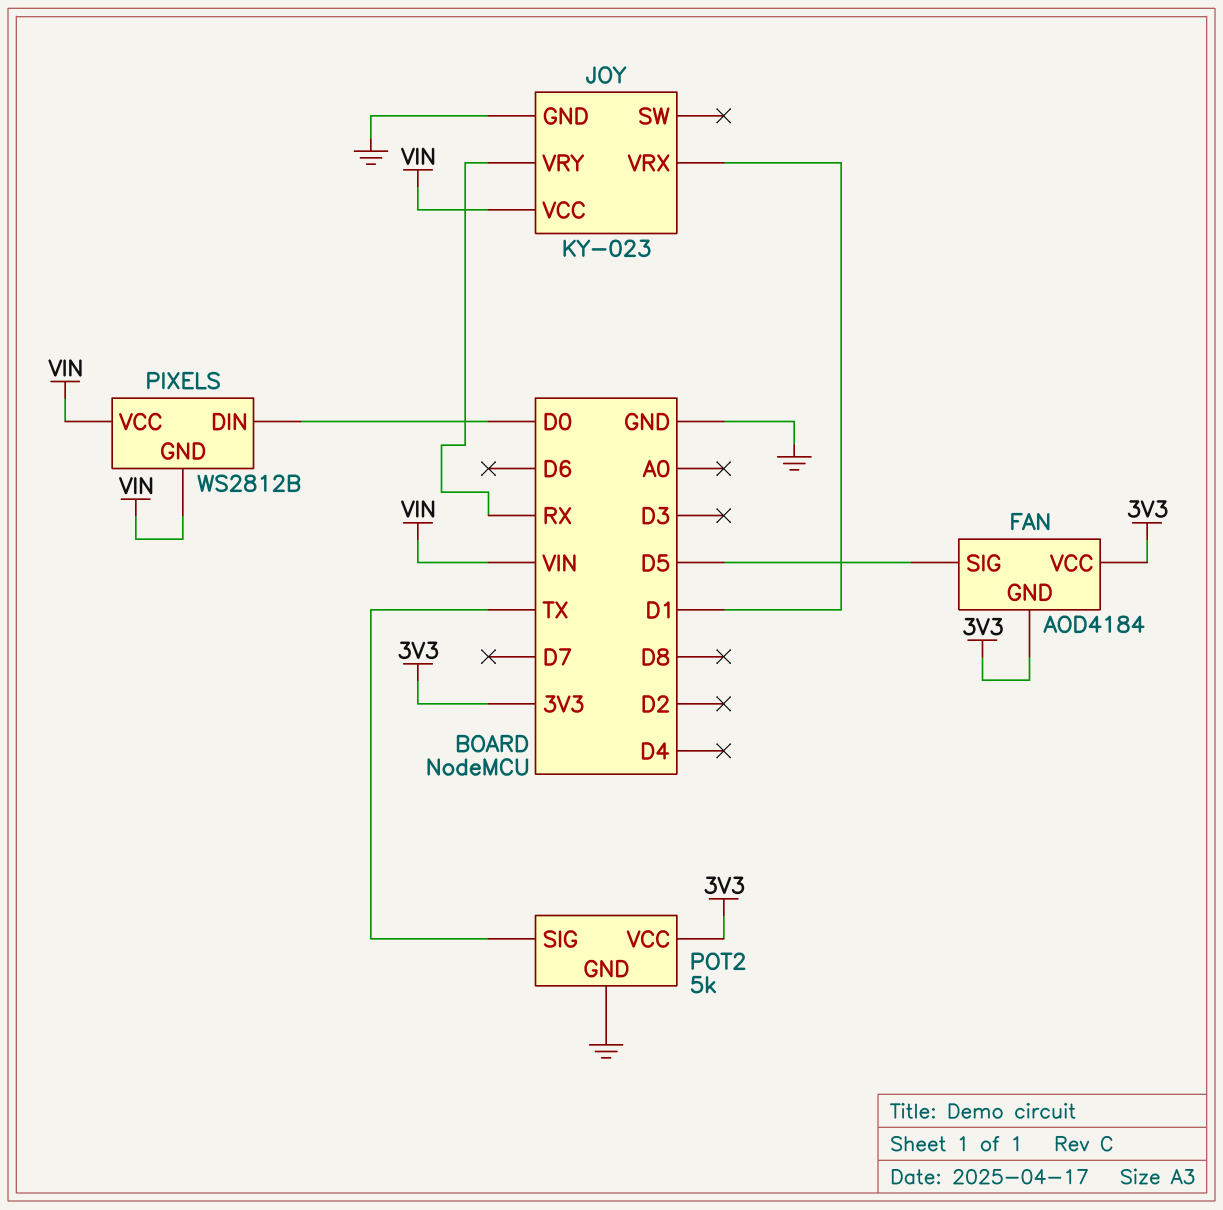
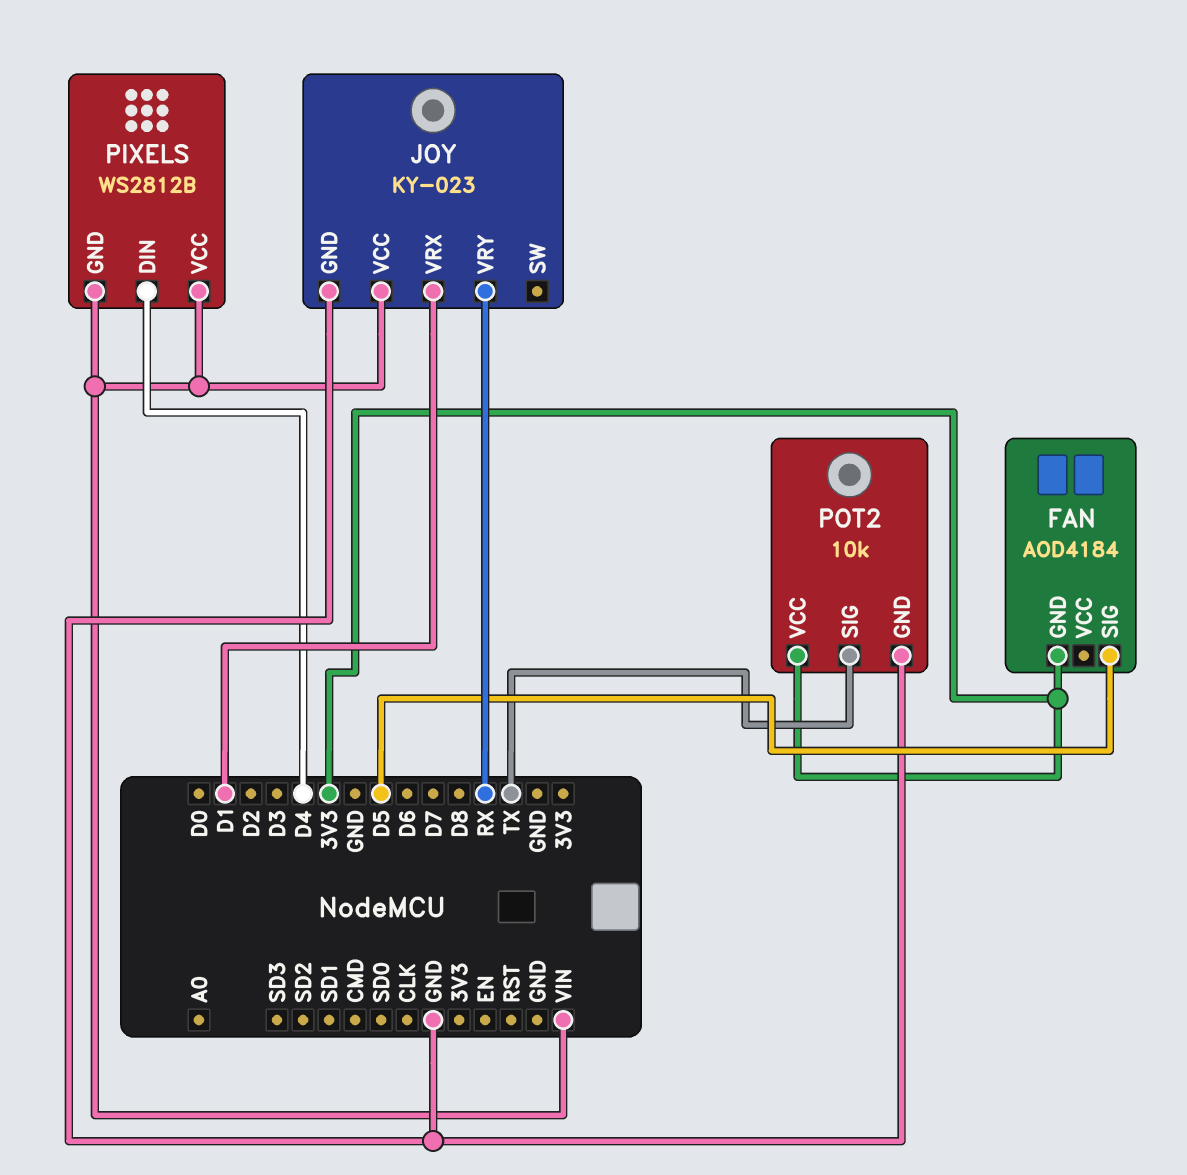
FAN pin VCC: 3V3 -> none
PIXELS pin DIN: D0 -> D4
POT2: 5k -> 10k

